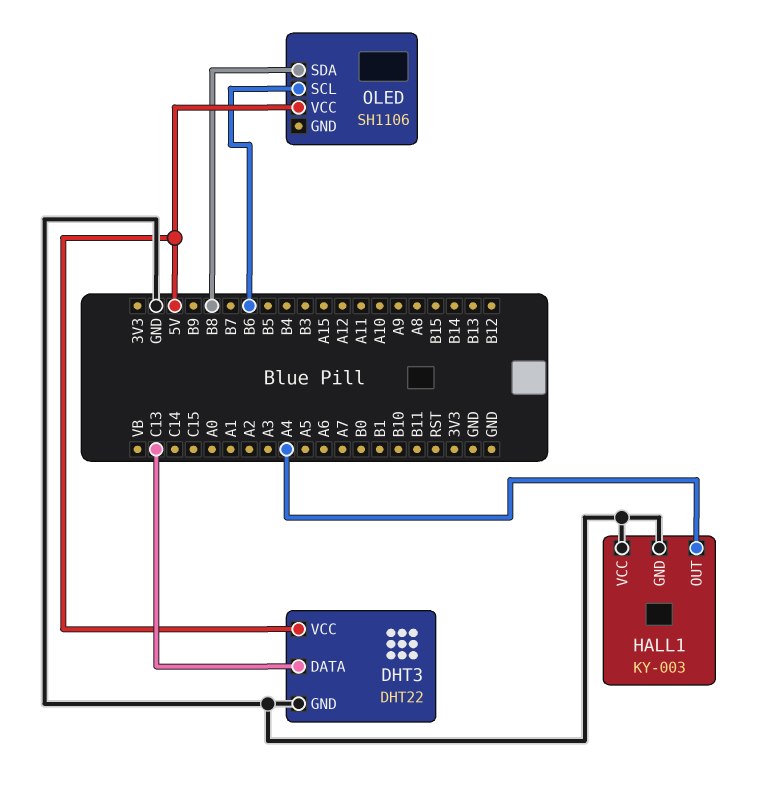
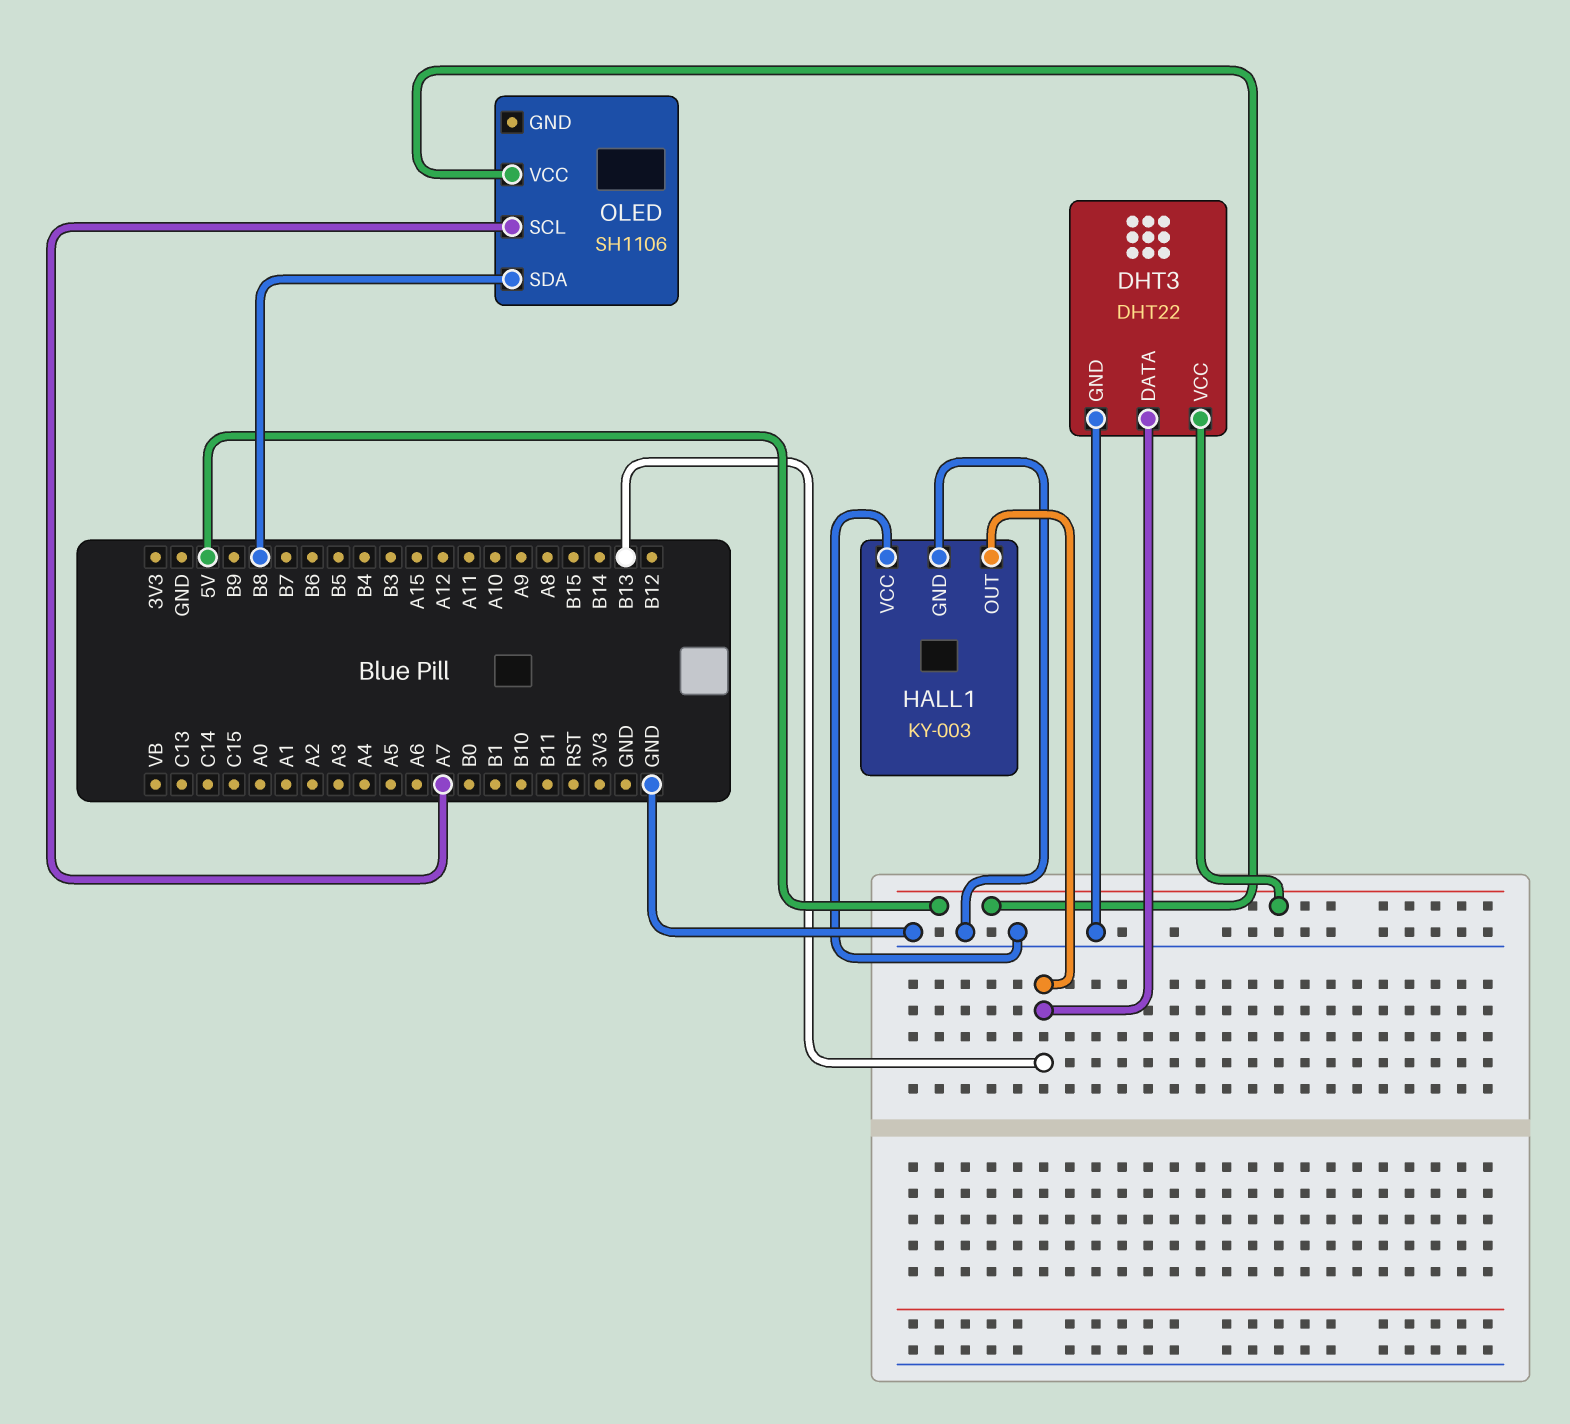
DHT3 pin DATA: C13 -> B13
HALL1 pin OUT: A4 -> B13
OLED pin SCL: B6 -> A7

